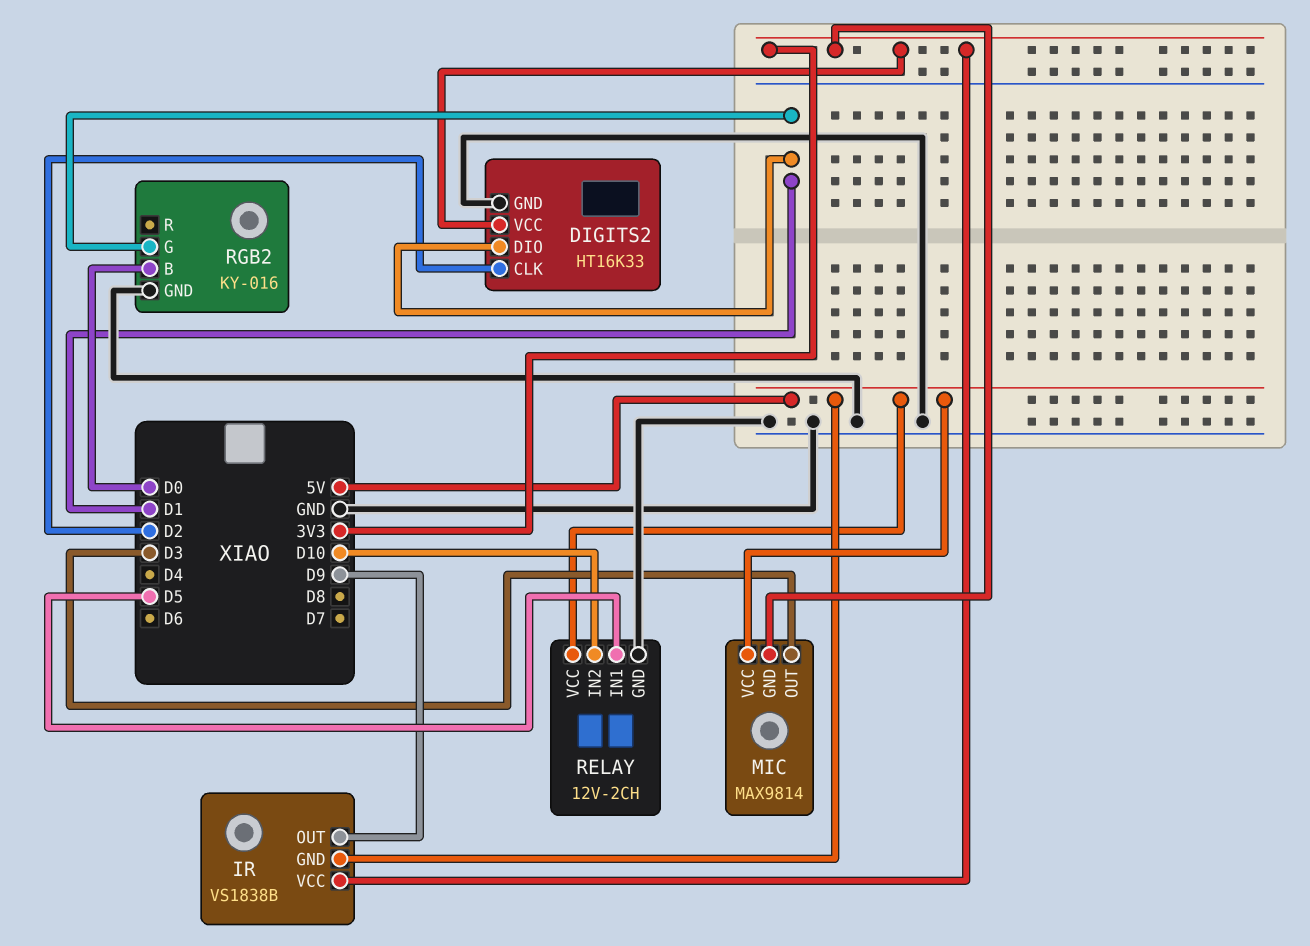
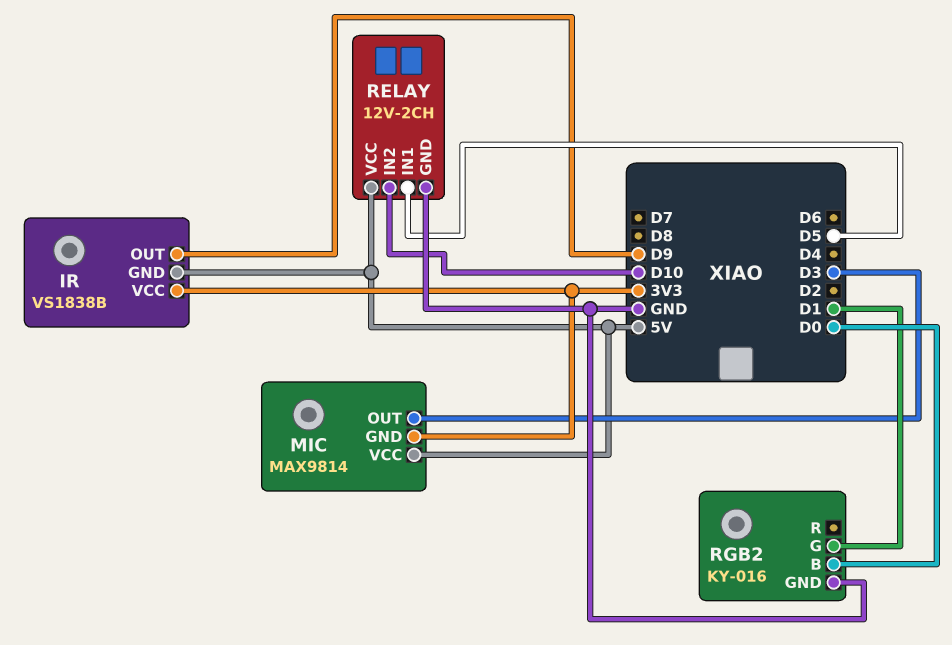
DIGITS2: HT16K33 -> none
DIGITS2 pin CLK: D2 -> none
DIGITS2 pin DIO: D1 -> none
DIGITS2 pin GND: GND -> none
DIGITS2 pin VCC: 3V3 -> none

